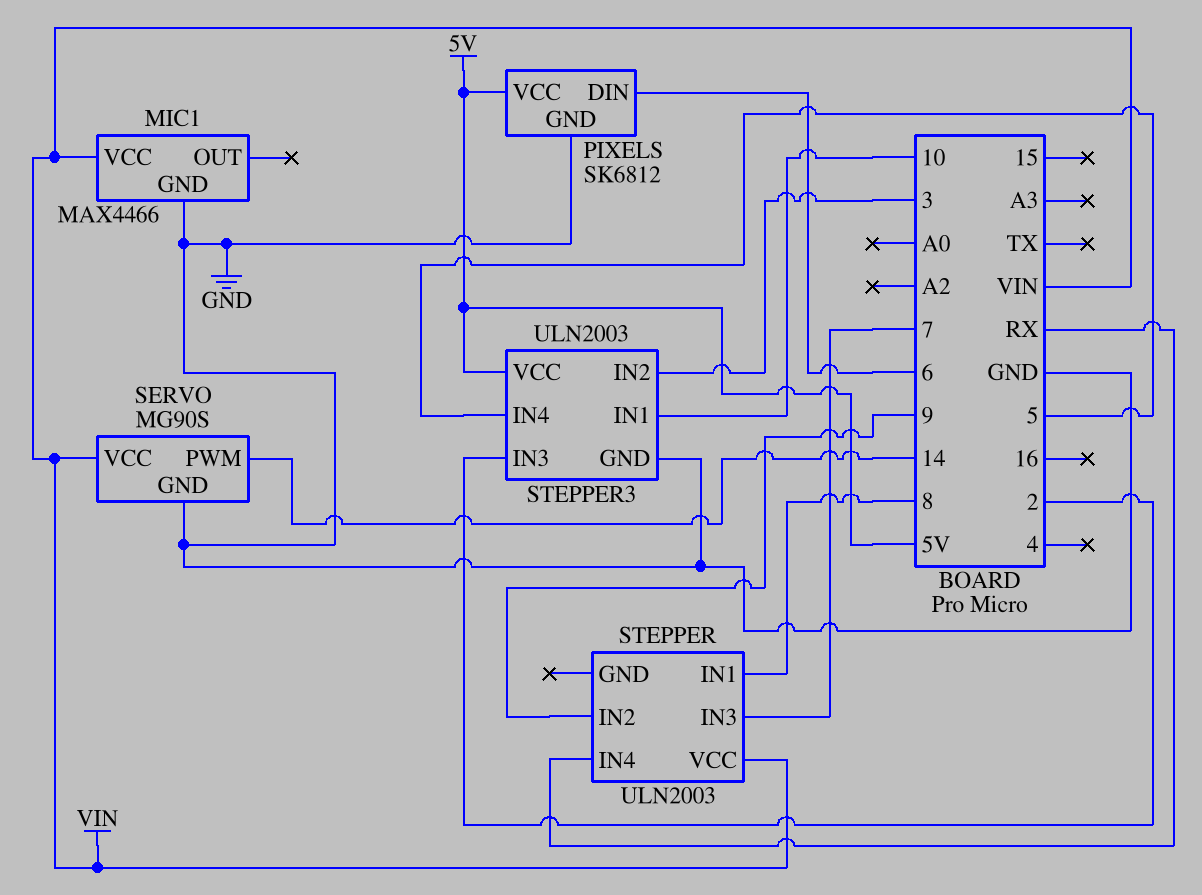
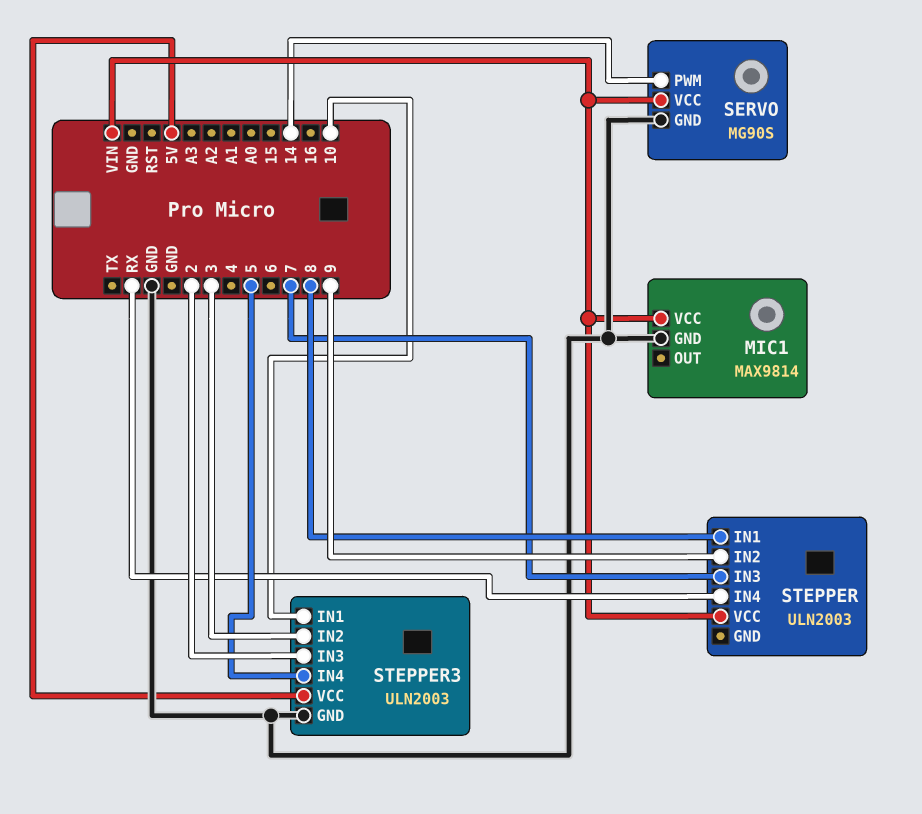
MIC1: MAX4466 -> MAX9814
PIXELS: SK6812 -> none
PIXELS pin DIN: 6 -> none
PIXELS pin GND: GND -> none
PIXELS pin VCC: 5V -> none

